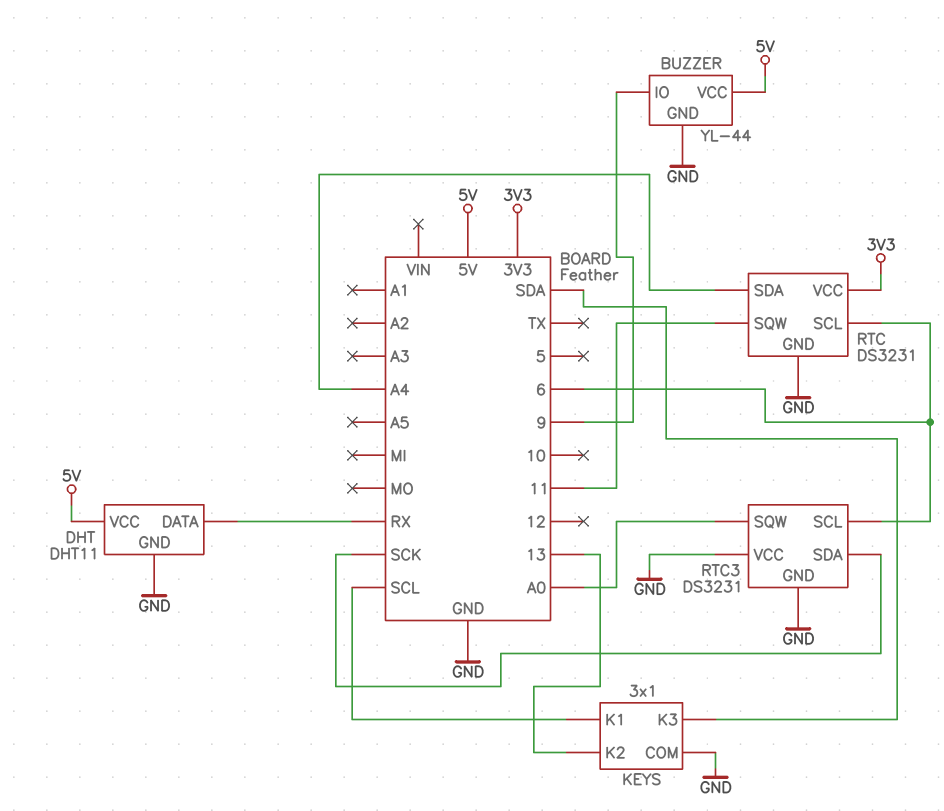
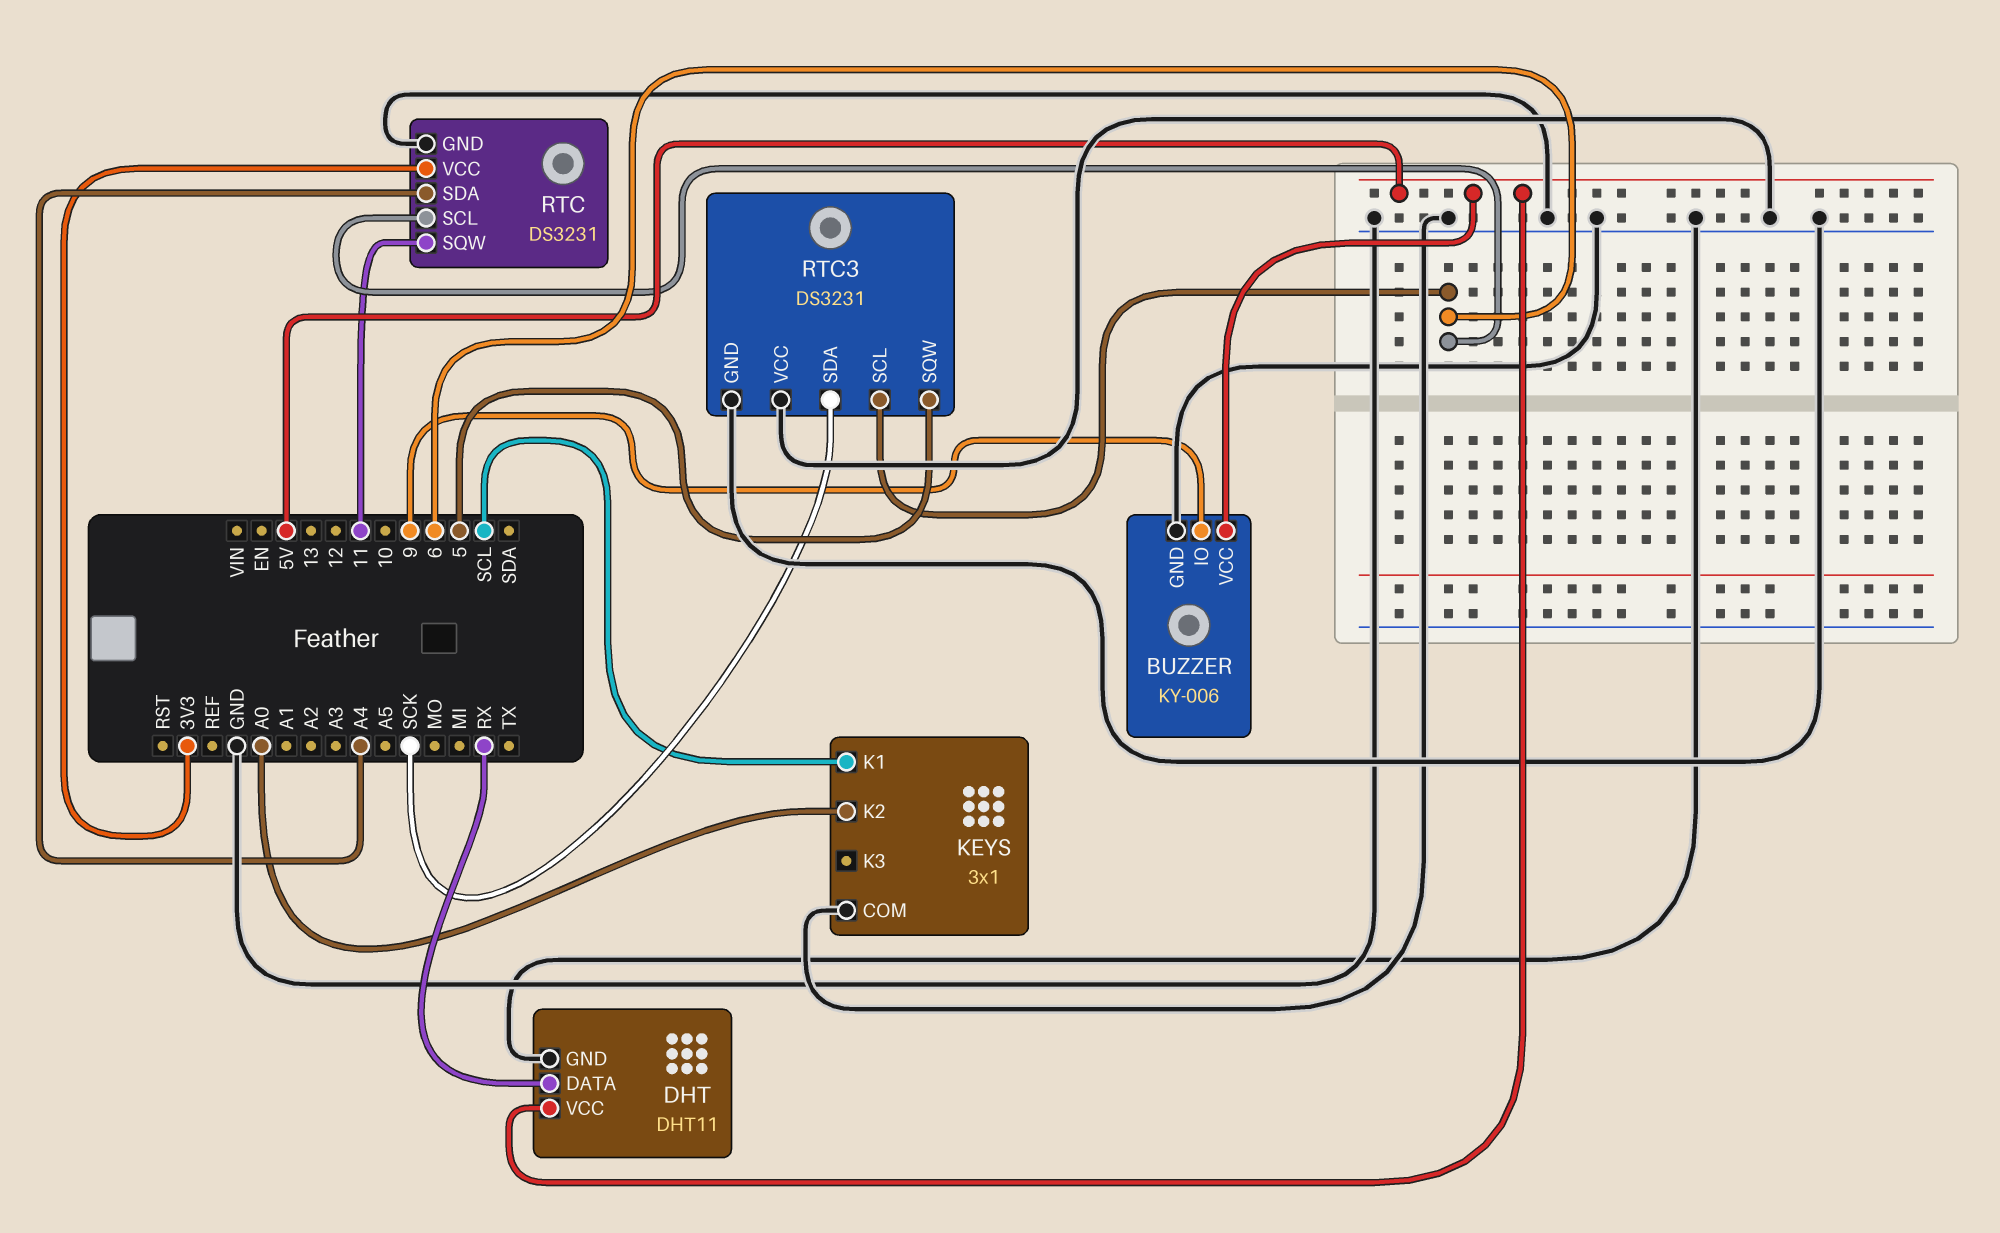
BUZZER: YL-44 -> KY-006
KEYS pin K2: 13 -> A0
KEYS pin K3: SDA -> none
RTC3 pin SQW: A0 -> 5

